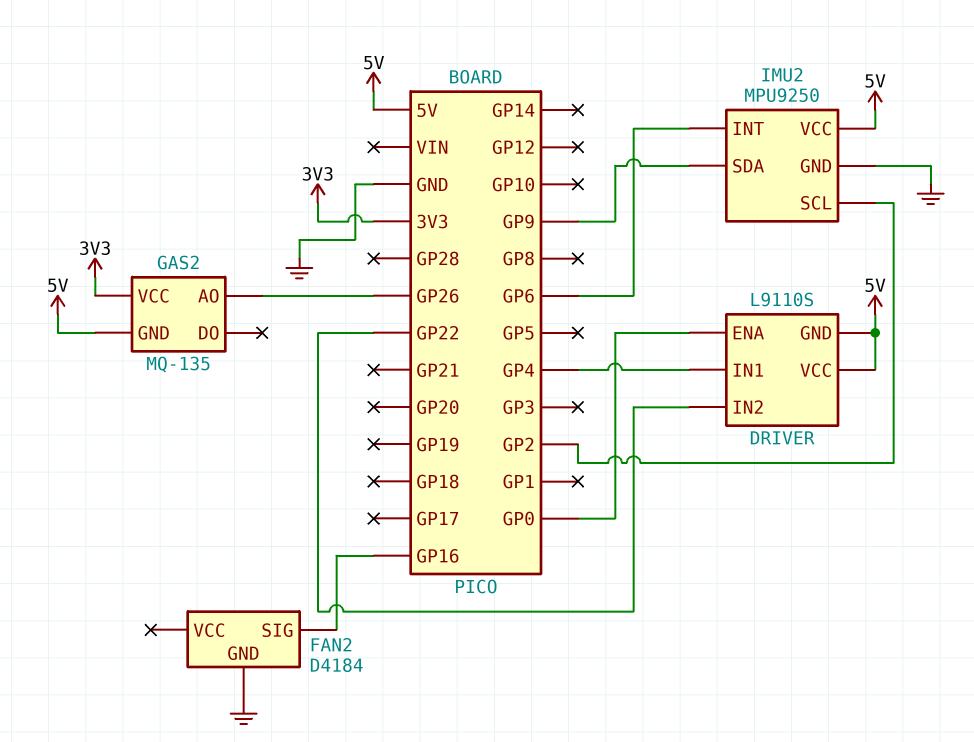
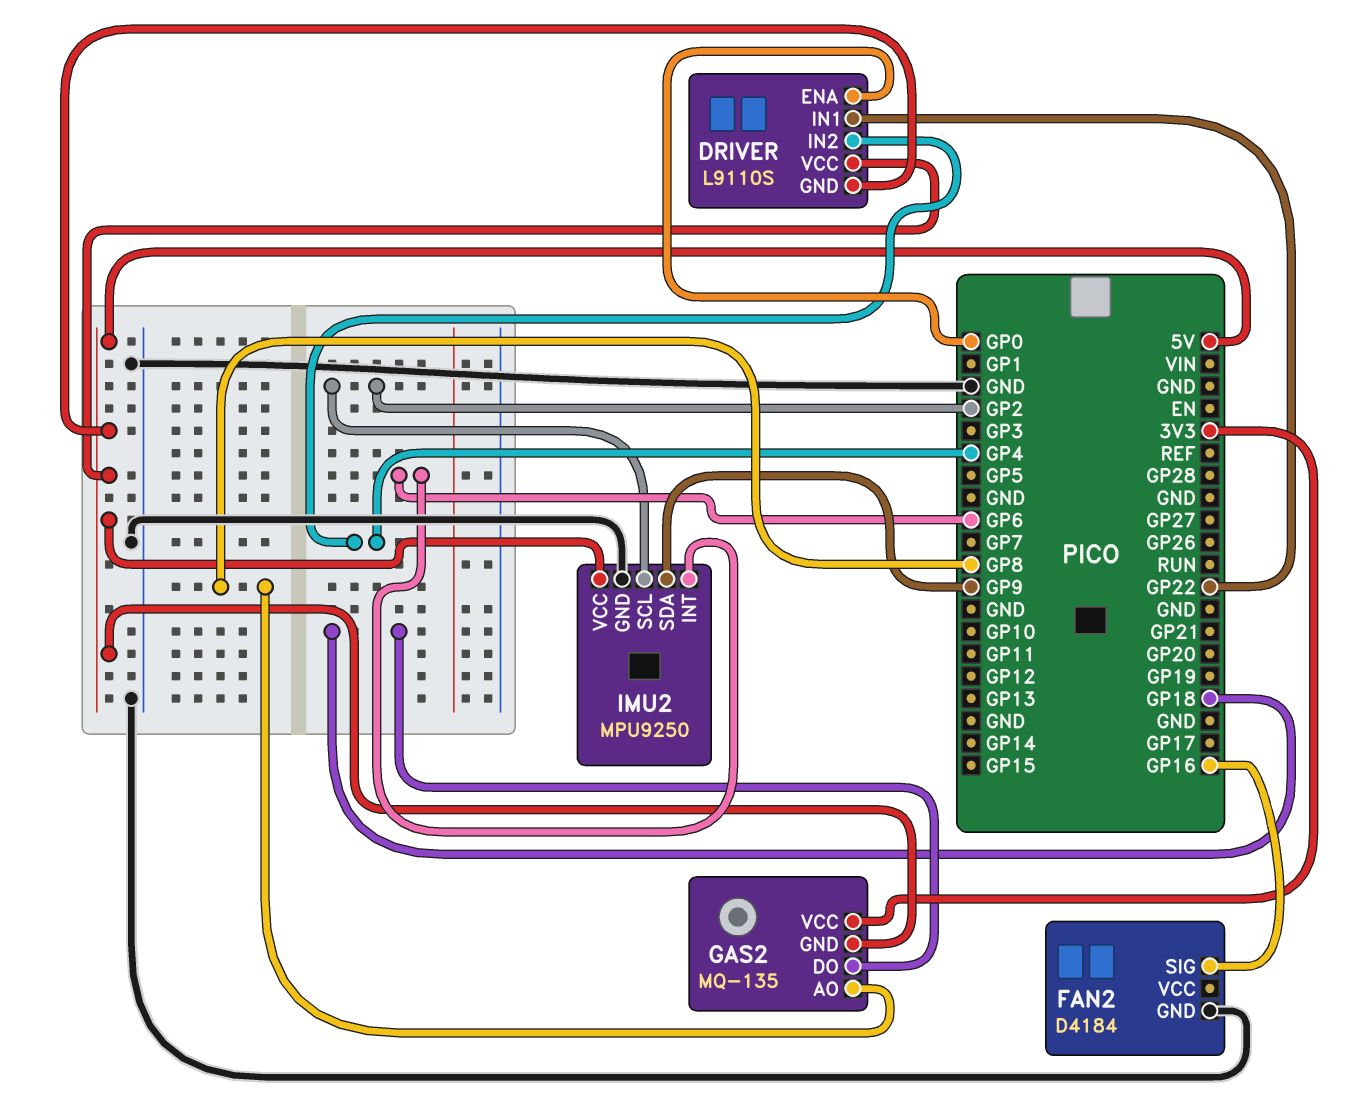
DRIVER pin IN1: GP4 -> GP22
DRIVER pin IN2: GP22 -> GP4
GAS2 pin AO: GP26 -> GP8
GAS2 pin DO: none -> GP18

